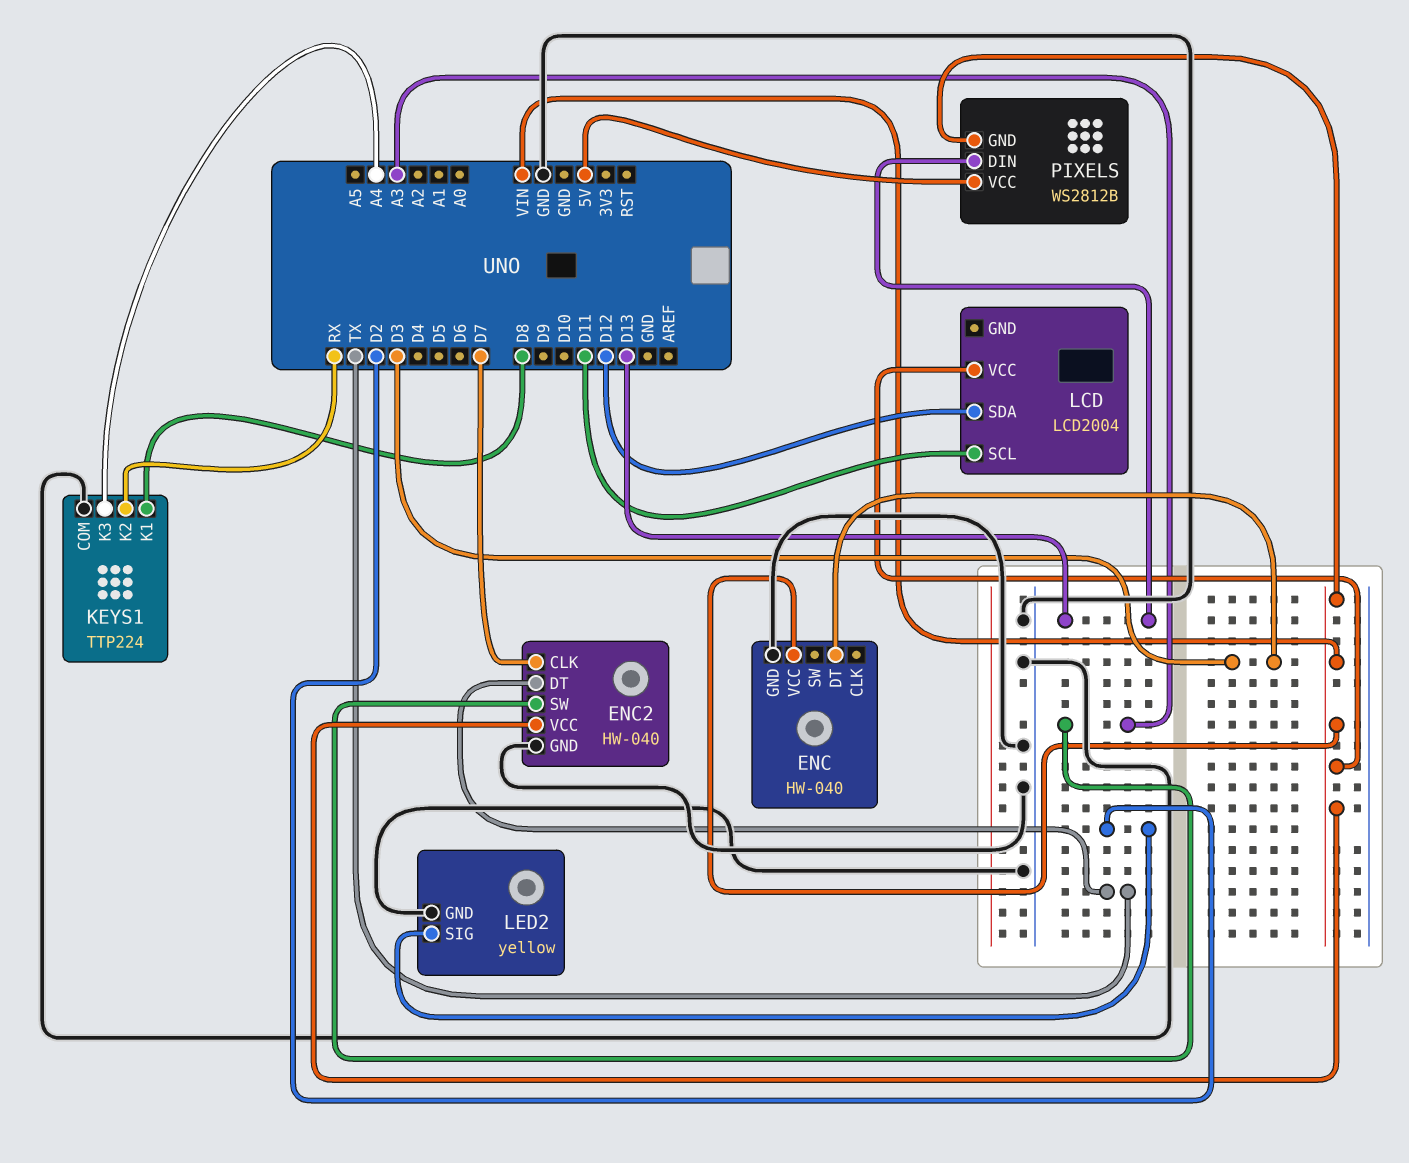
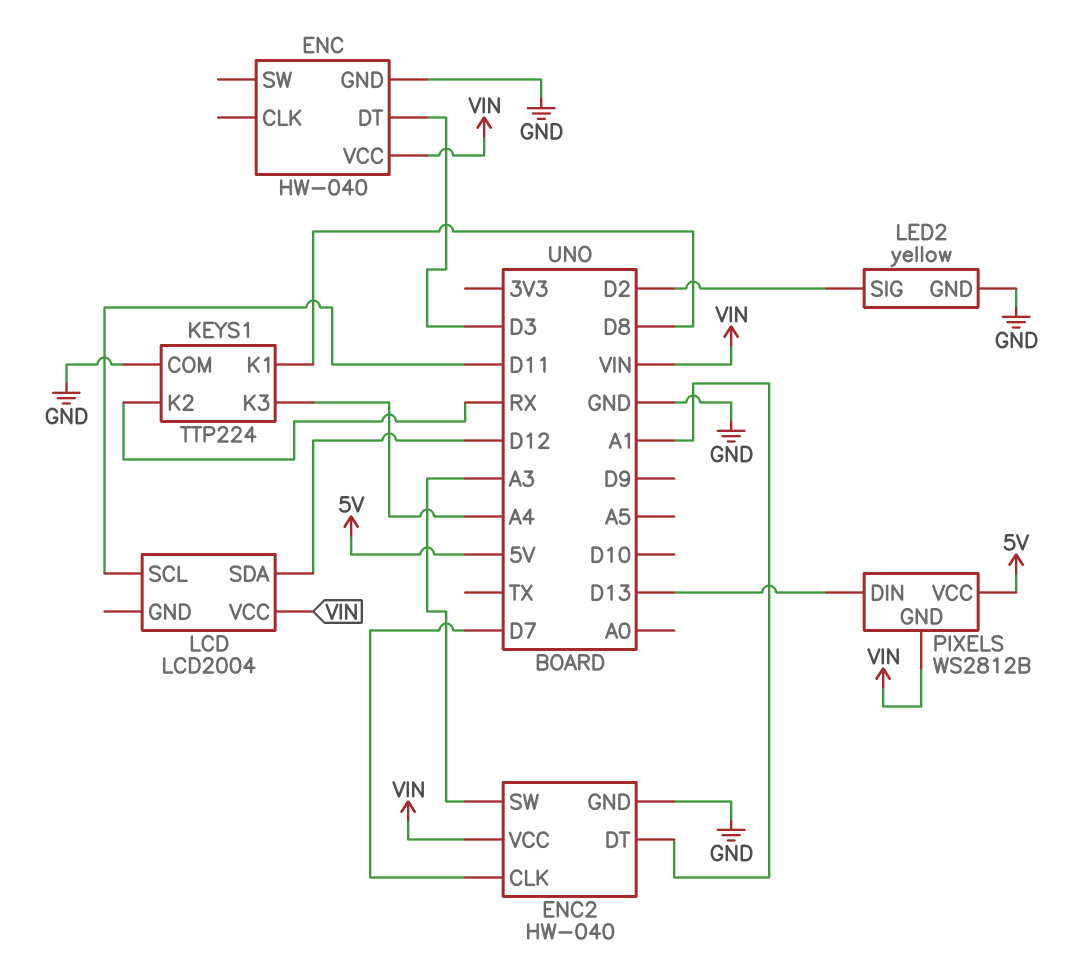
ENC2 pin DT: TX -> A1

